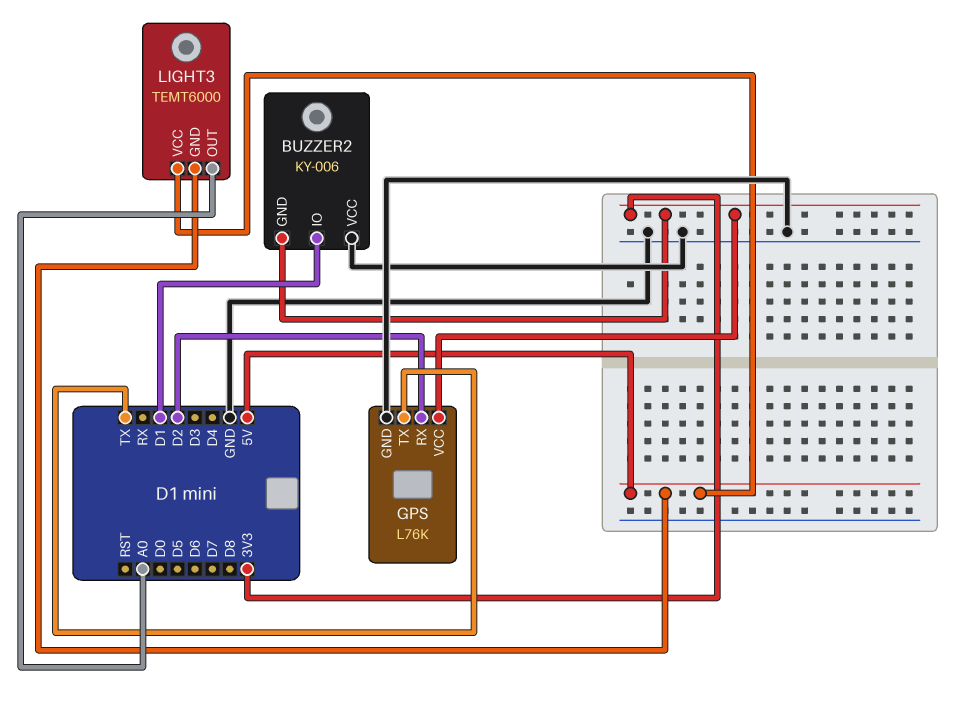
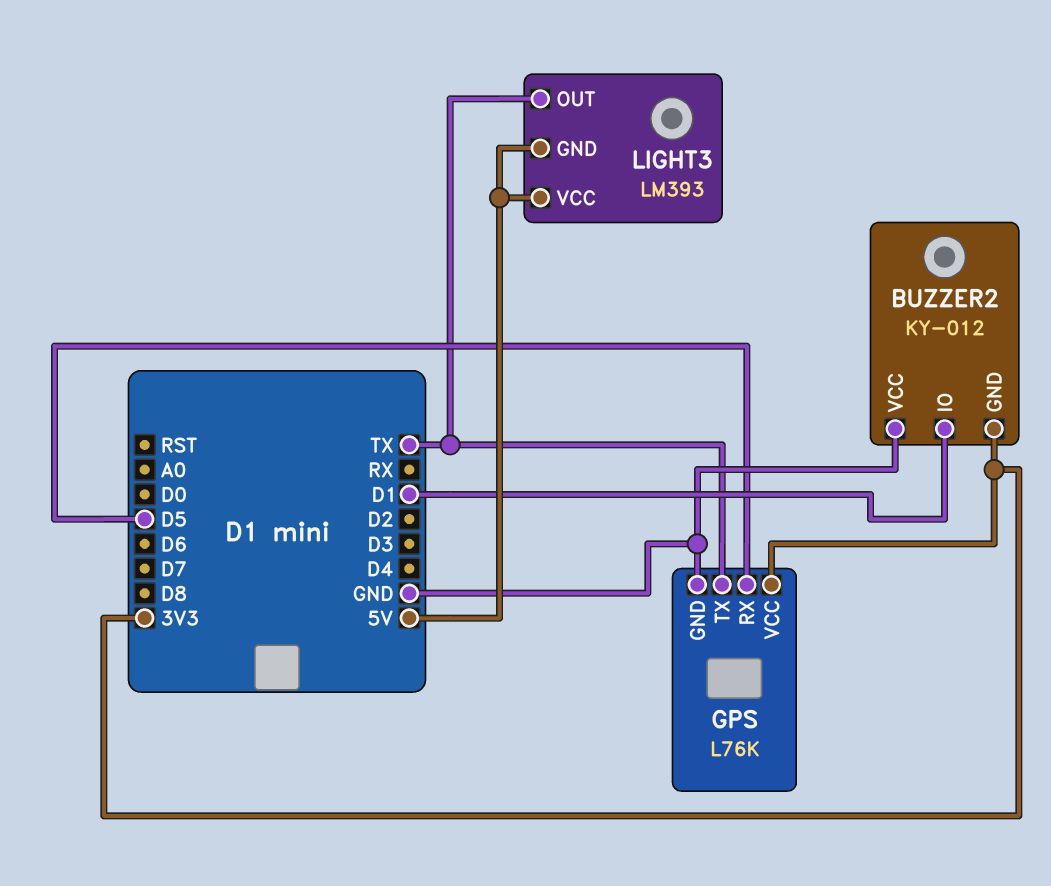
BUZZER2: KY-006 -> KY-012
GPS pin RX: D2 -> D5
LIGHT3: TEMT6000 -> LM393
LIGHT3 pin OUT: A0 -> TX

